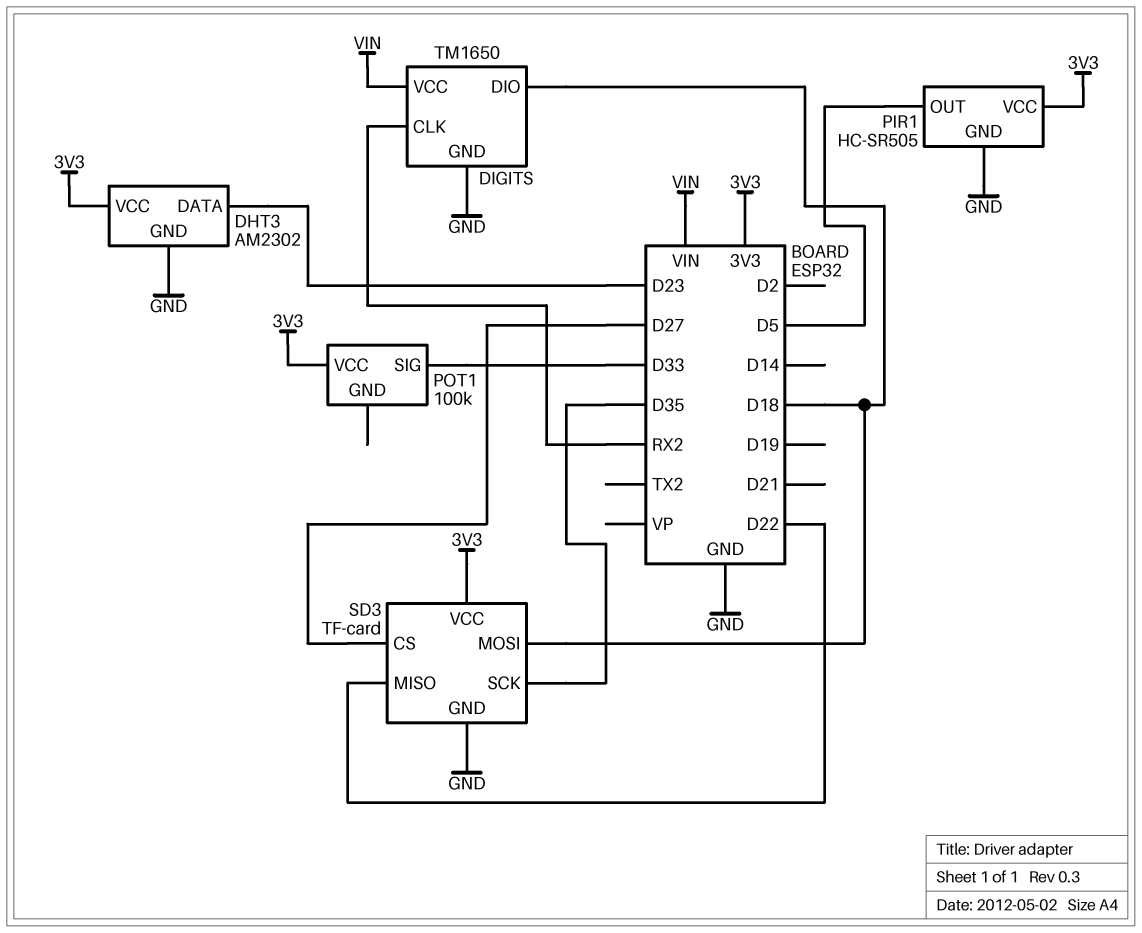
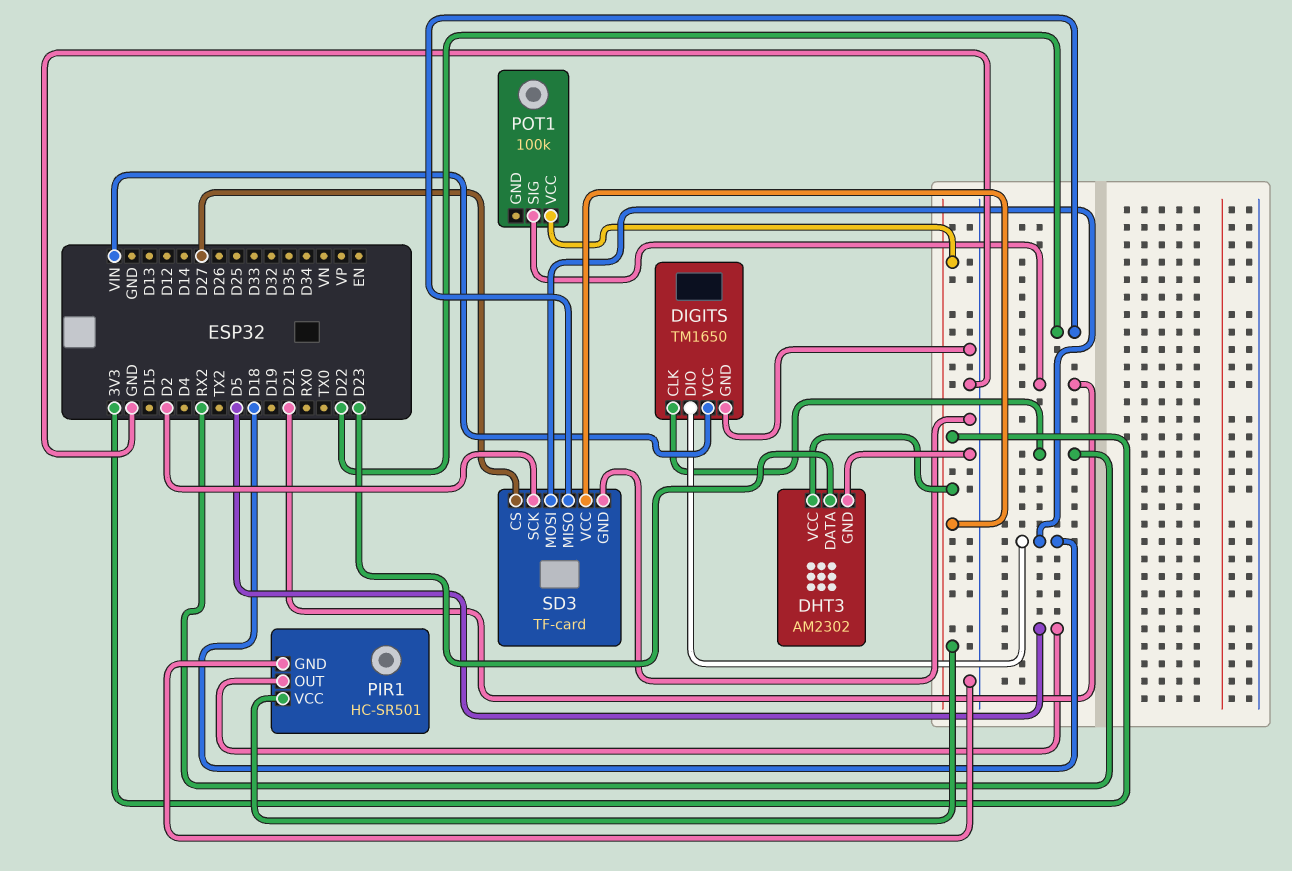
PIR1: HC-SR505 -> HC-SR501
POT1 pin SIG: D33 -> D21
SD3 pin SCK: D35 -> D2

